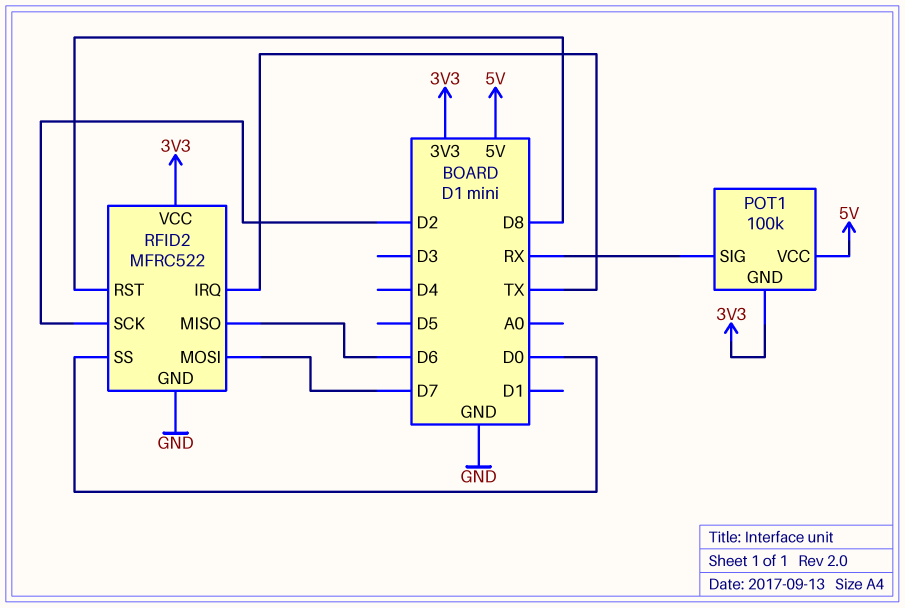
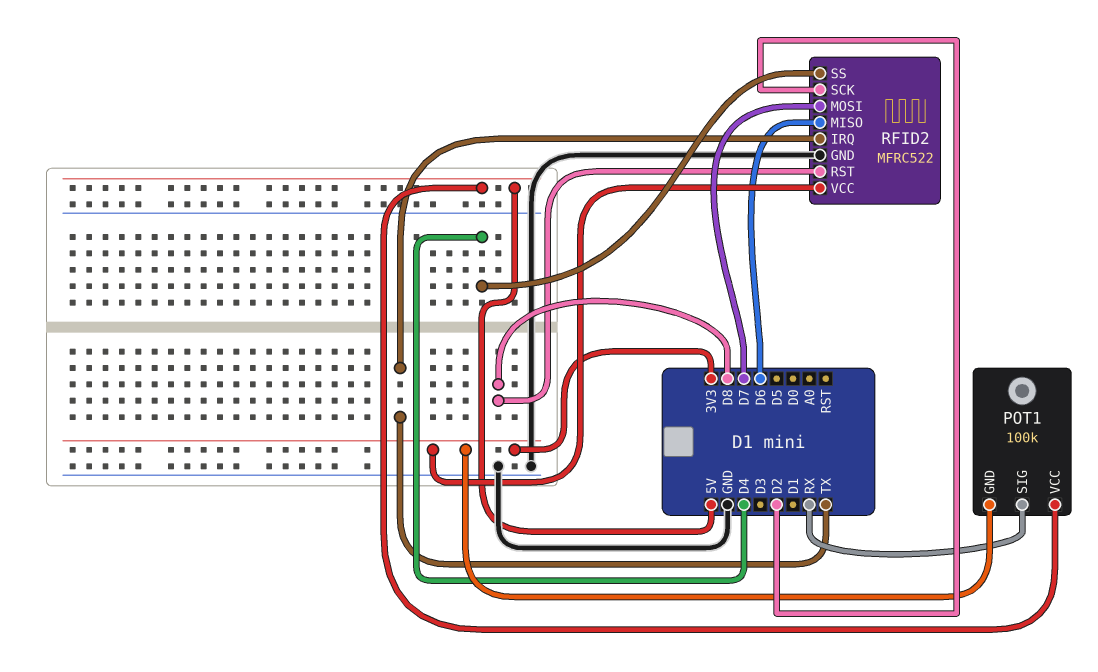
RFID2 pin SS: D0 -> D4

